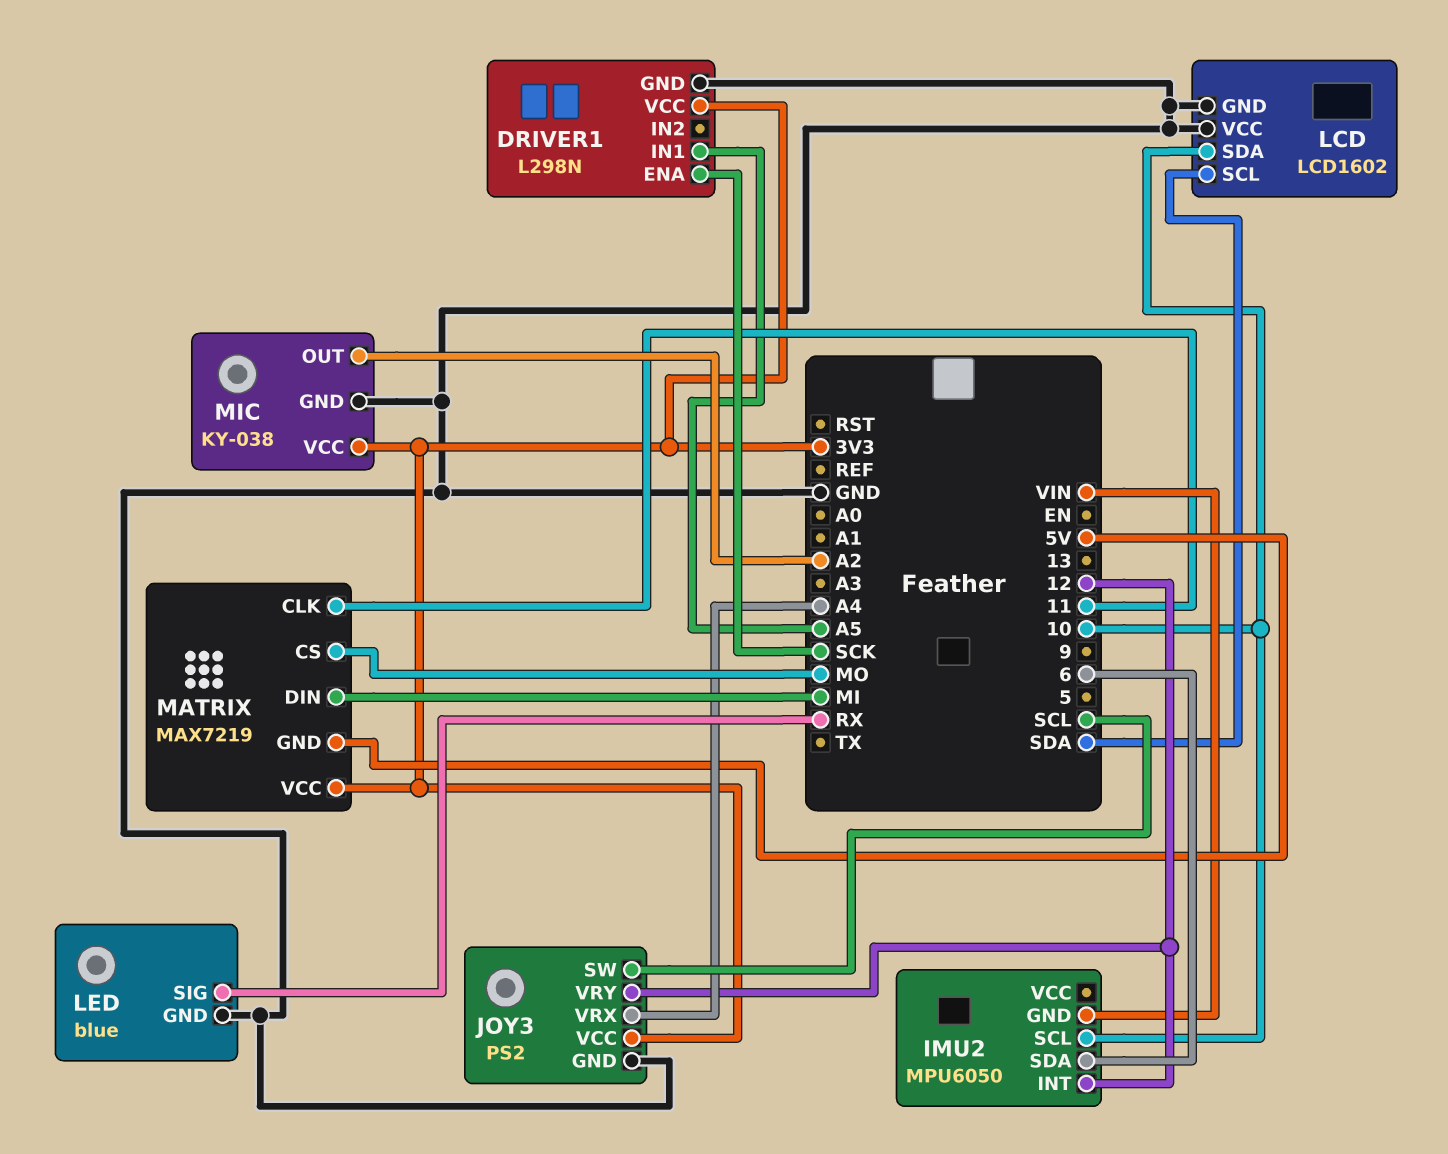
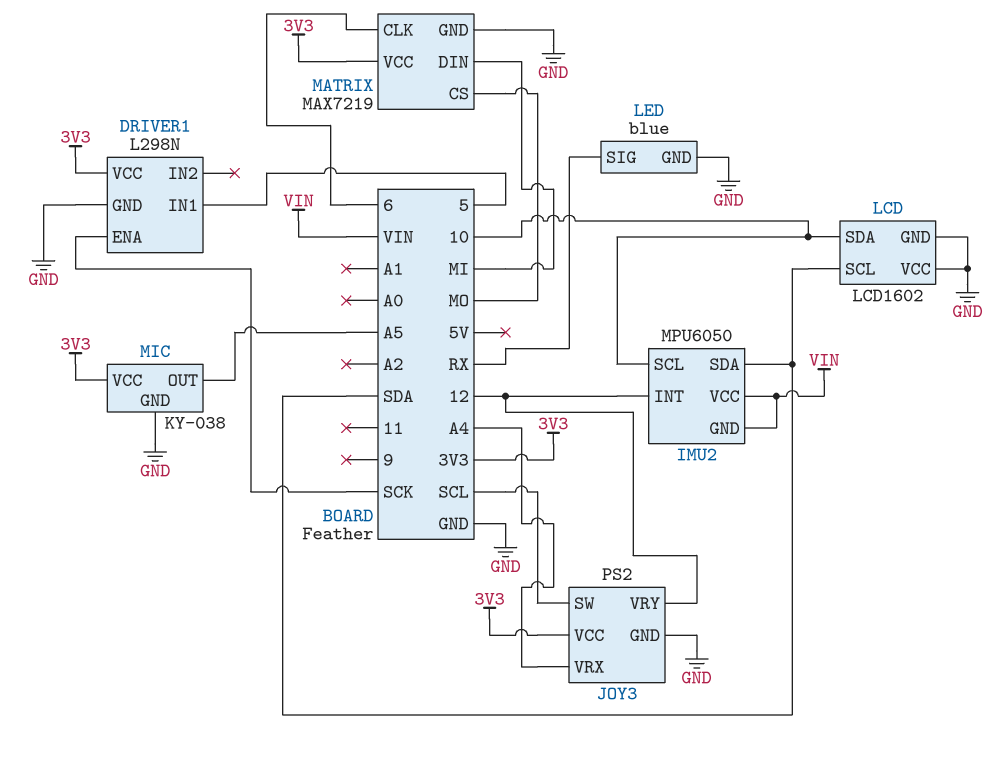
DRIVER1 pin IN1: A5 -> 5
IMU2 pin SDA: 6 -> SDA
IMU2 pin VCC: none -> VIN
MATRIX pin CLK: 11 -> 6
MATRIX pin GND: 5V -> GND
MIC pin OUT: A2 -> A5

